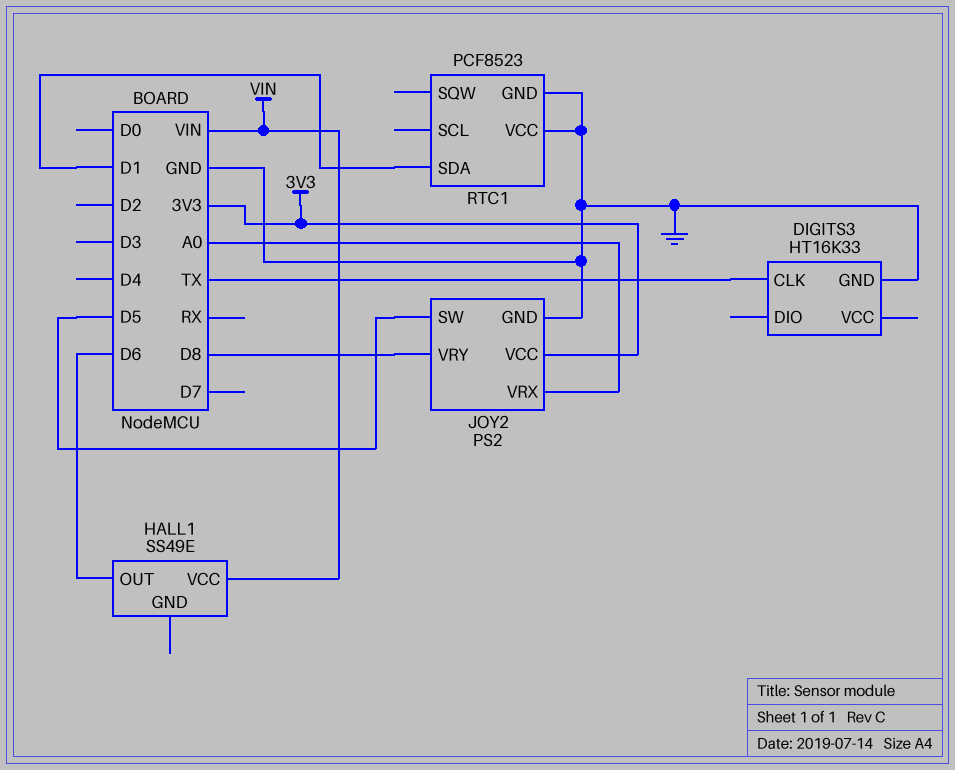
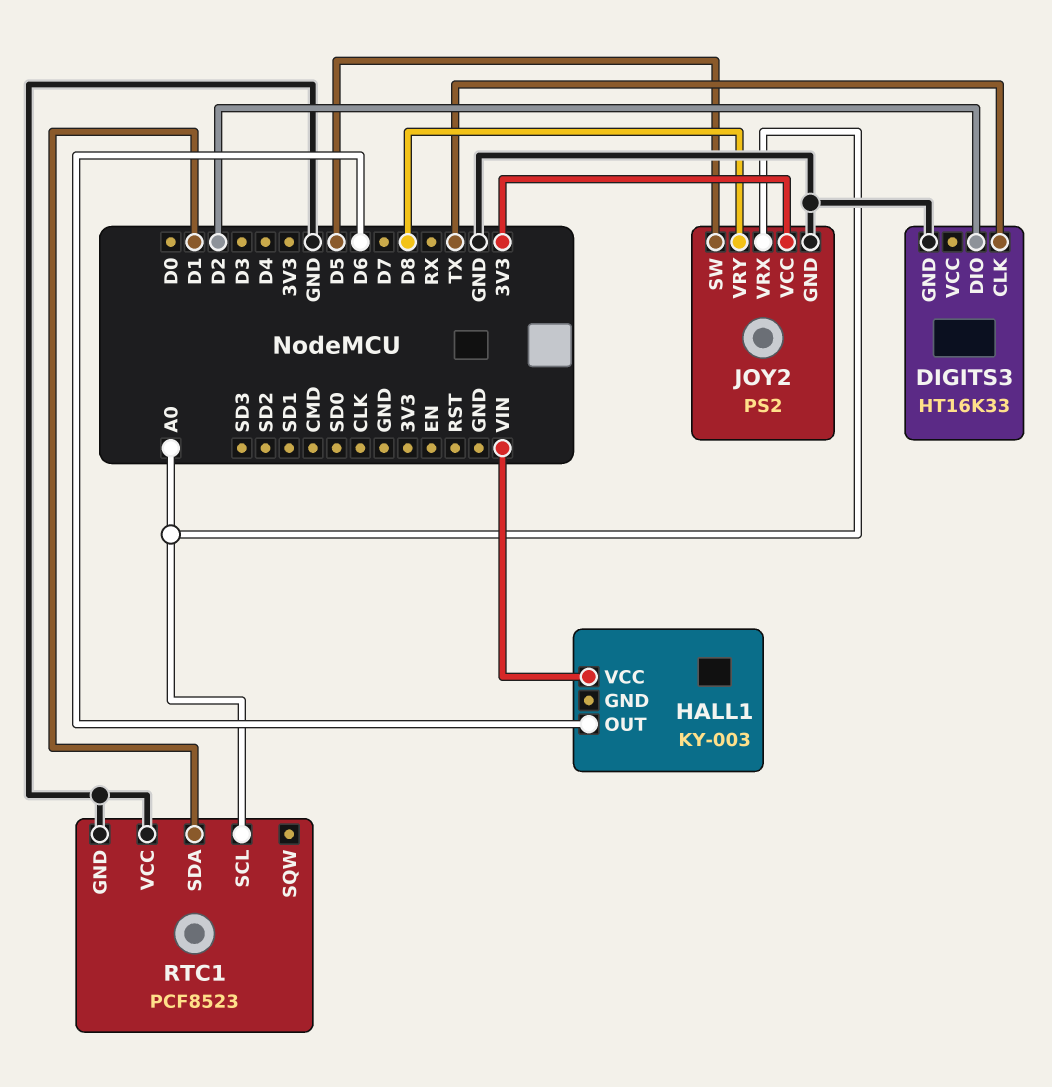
DIGITS3 pin DIO: none -> D2
HALL1: SS49E -> KY-003
RTC1 pin SCL: none -> A0

